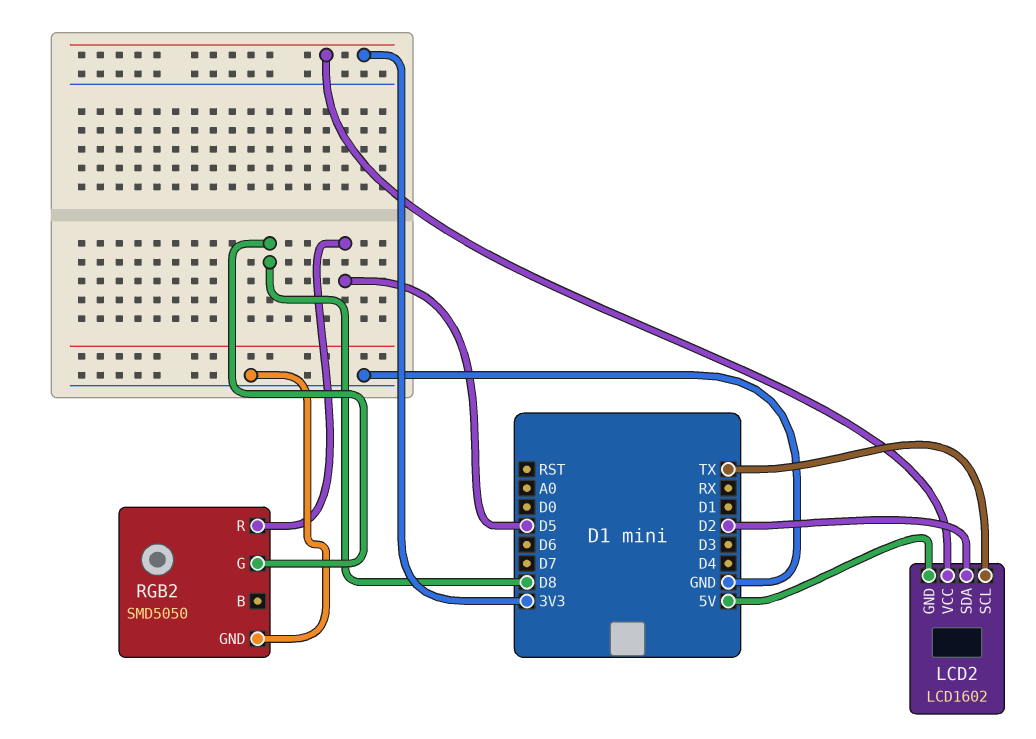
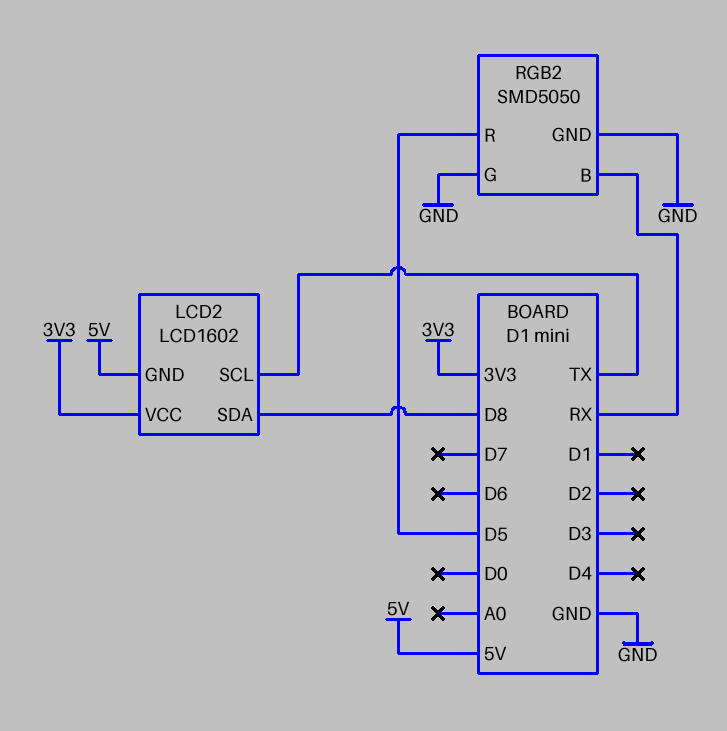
LCD2 pin SDA: D2 -> D8
RGB2 pin B: none -> RX
RGB2 pin G: D8 -> GND

